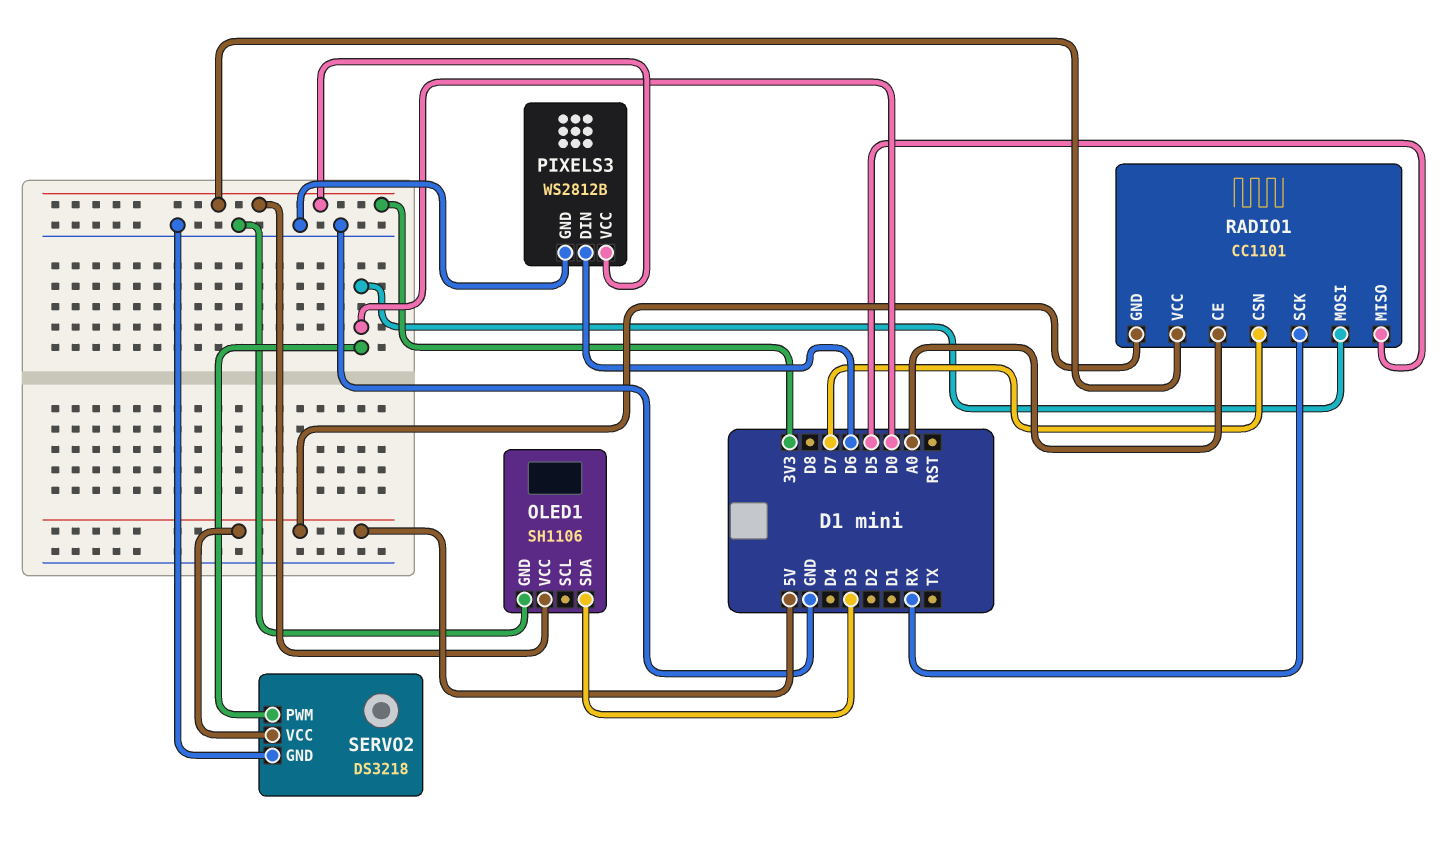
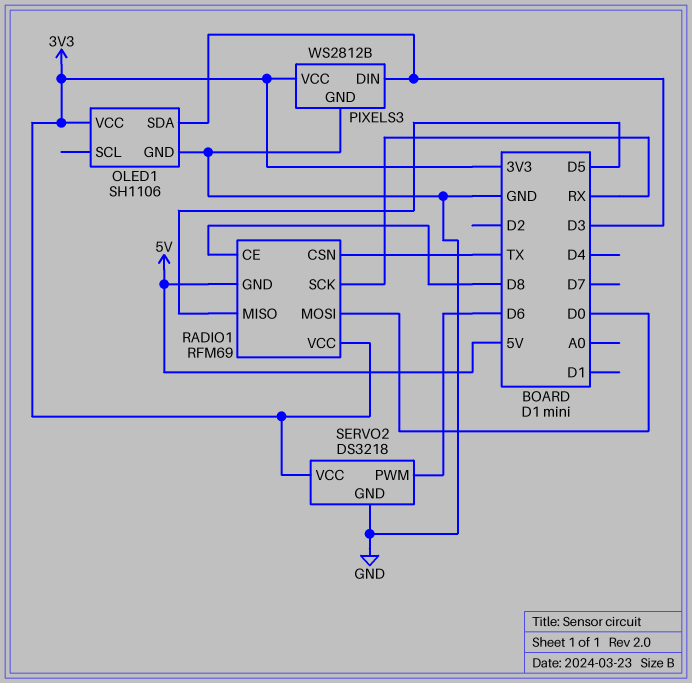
PIXELS3 pin DIN: D6 -> D3
RADIO1: CC1101 -> RFM69
RADIO1 pin CE: A0 -> D8
RADIO1 pin CSN: D7 -> TX
SERVO2 pin PWM: D0 -> D6
SERVO2 pin VCC: 5V -> 3V3

